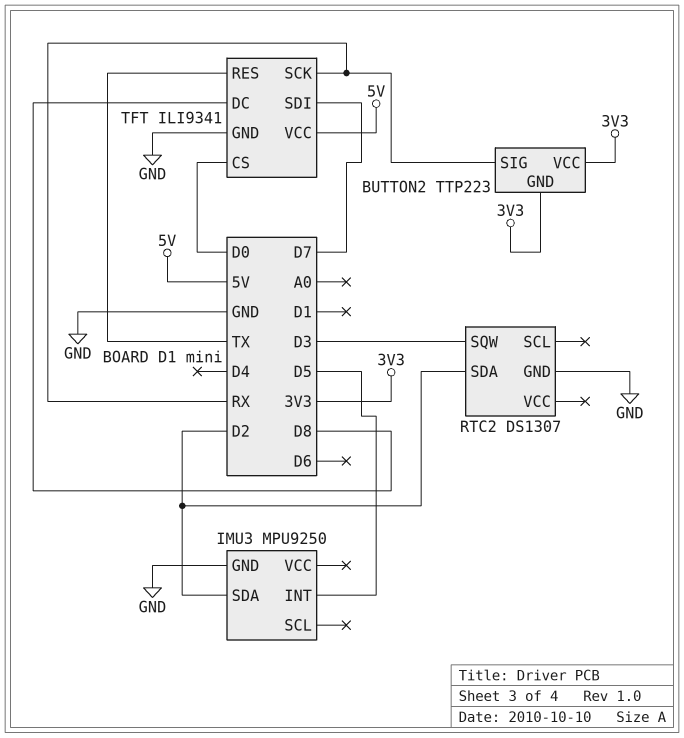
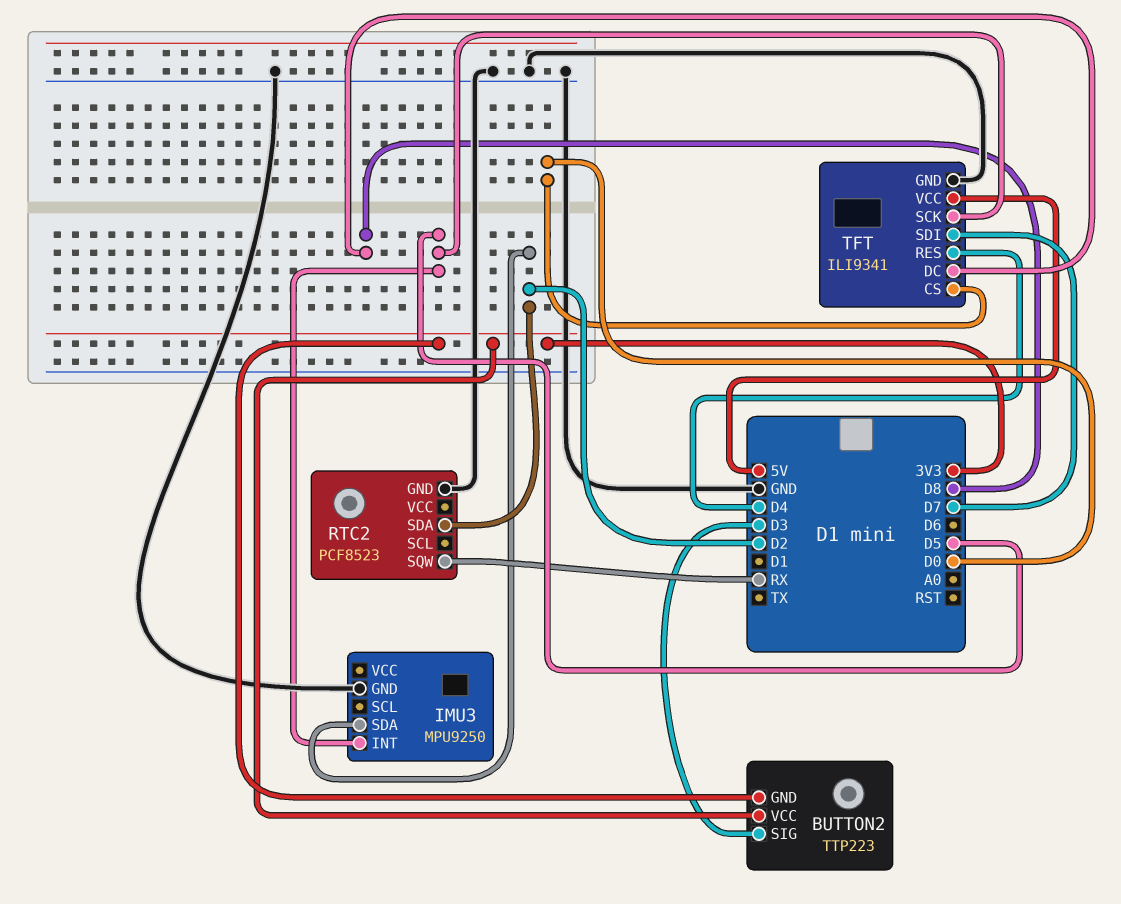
BUTTON2 pin SIG: RX -> D3
RTC2: DS1307 -> PCF8523
RTC2 pin SQW: D3 -> RX
TFT pin RES: TX -> D4
TFT pin SCK: RX -> D5

